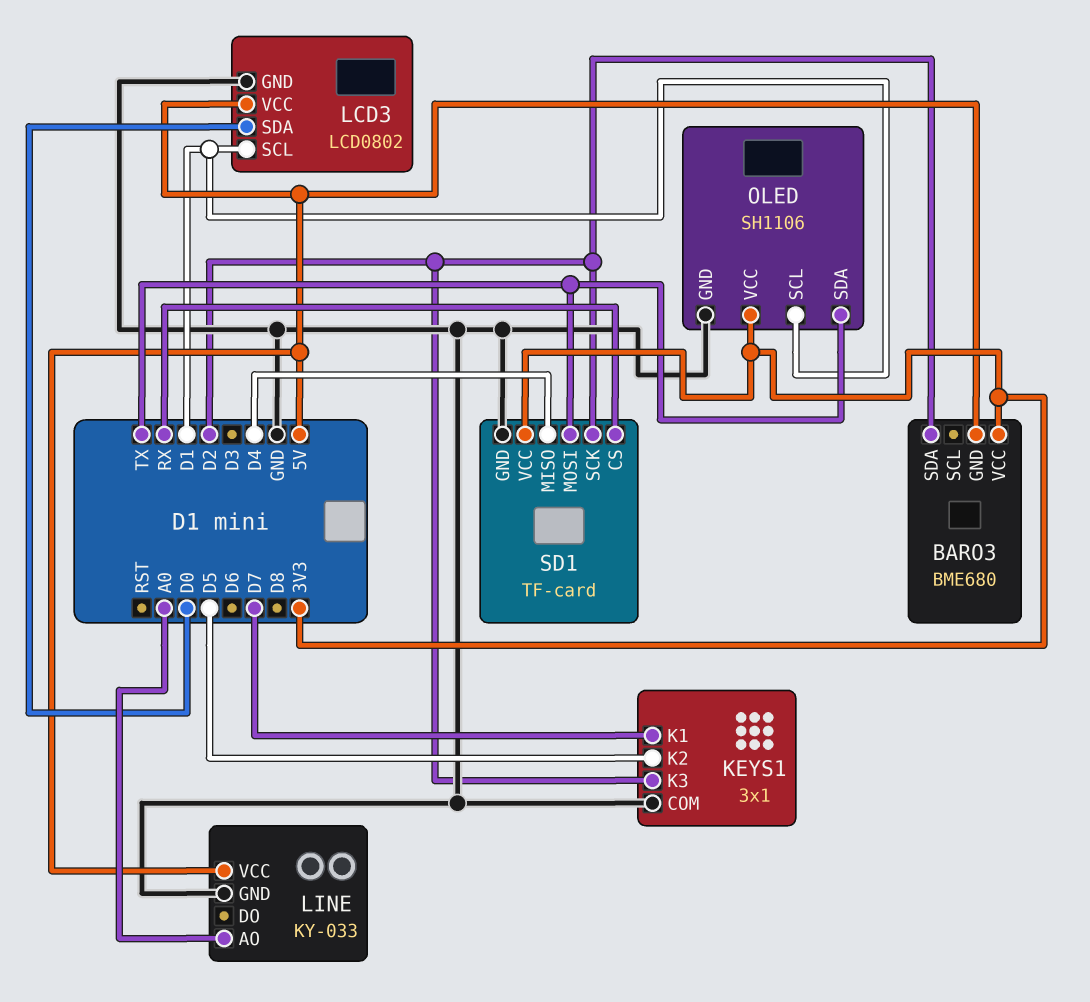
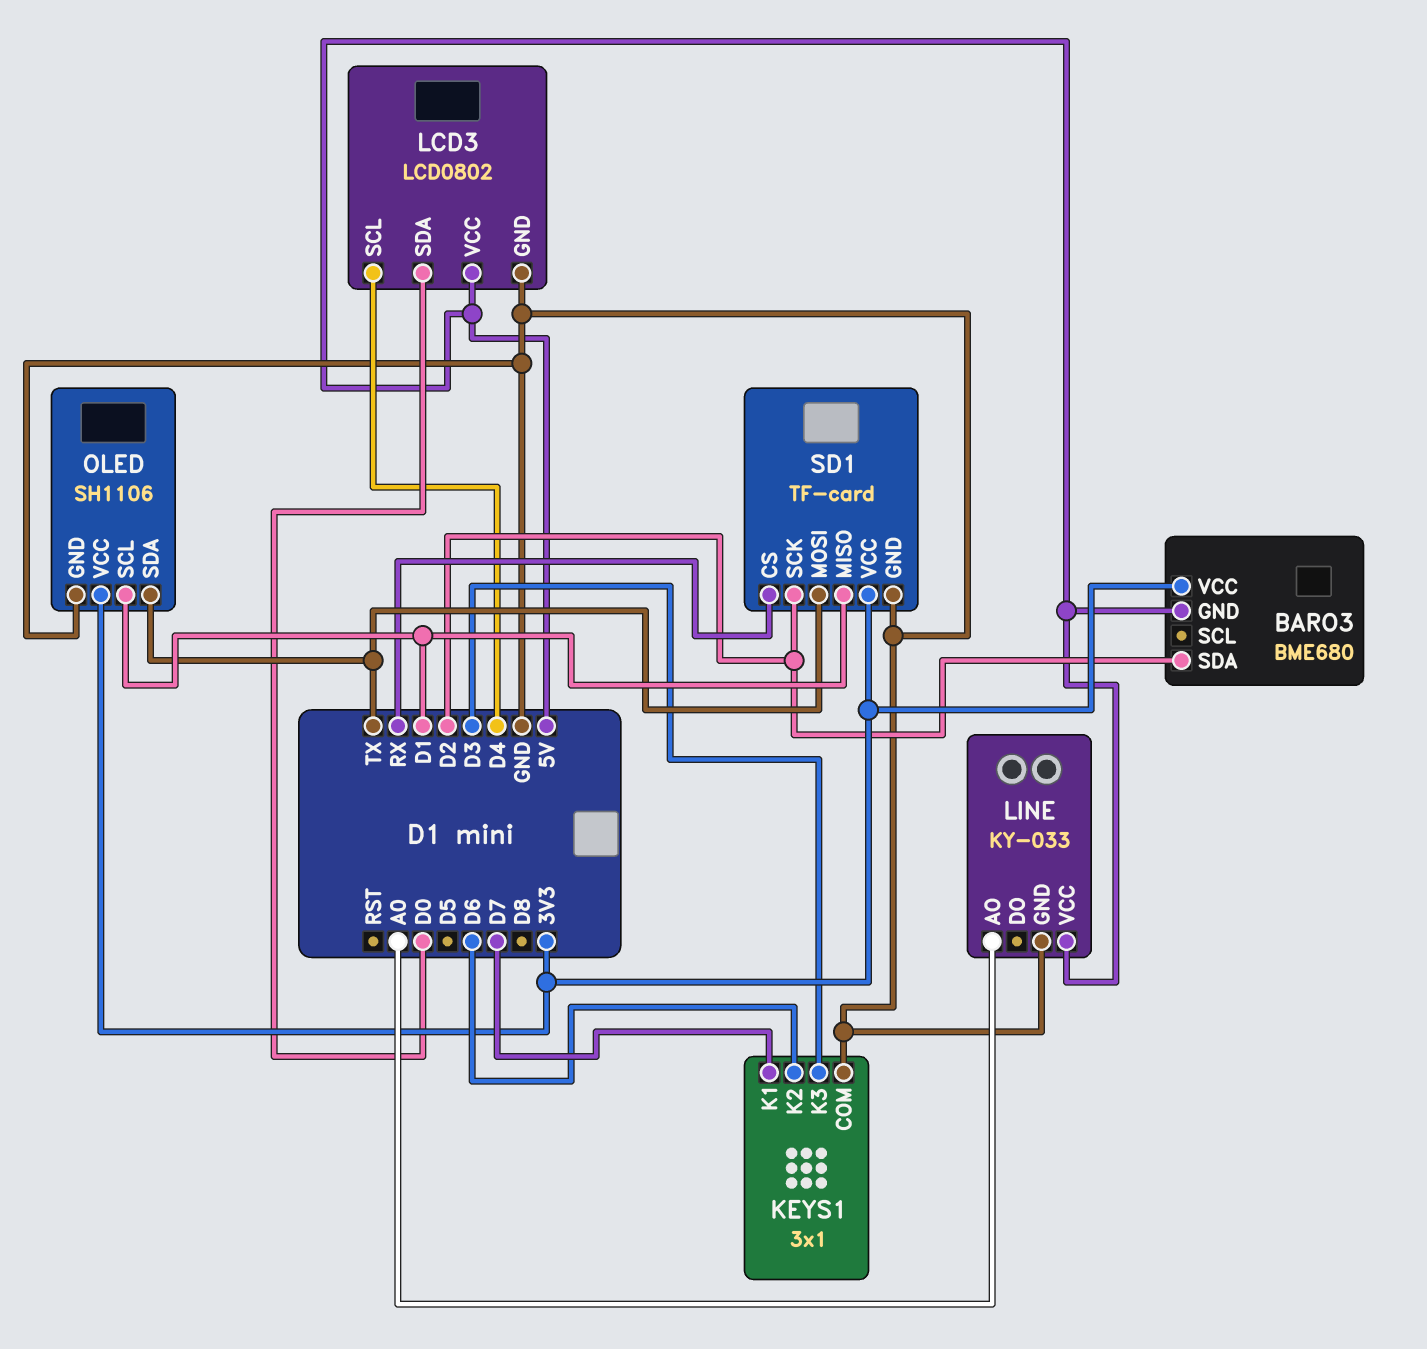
KEYS1 pin K2: D5 -> D6
KEYS1 pin K3: D2 -> D3
LCD3 pin SCL: D1 -> D4
SD1 pin MISO: D4 -> D1

